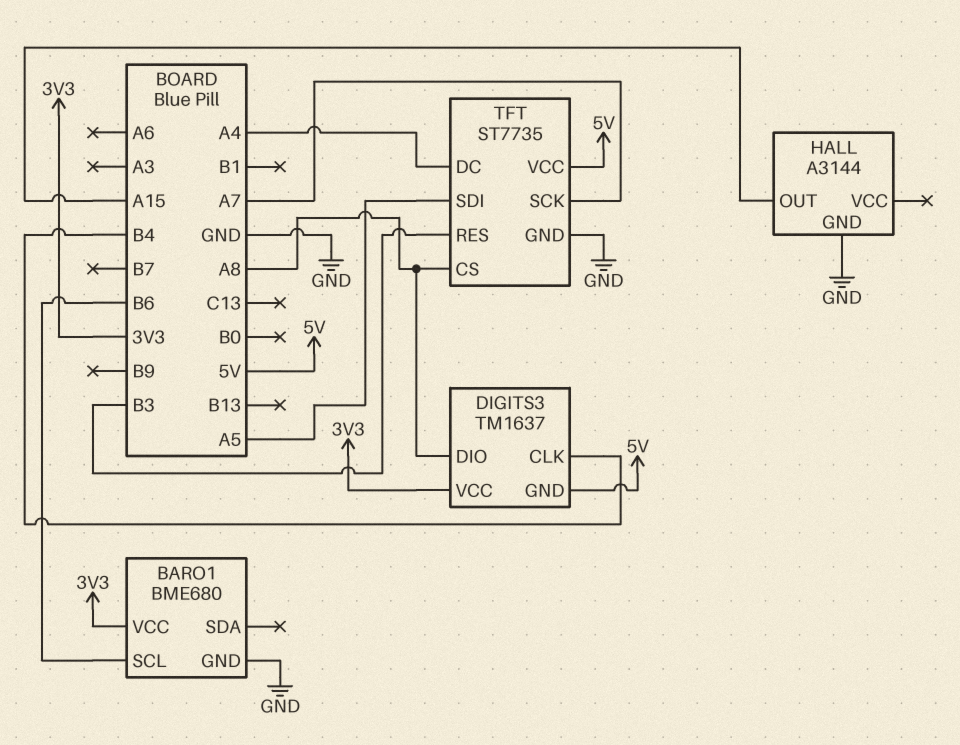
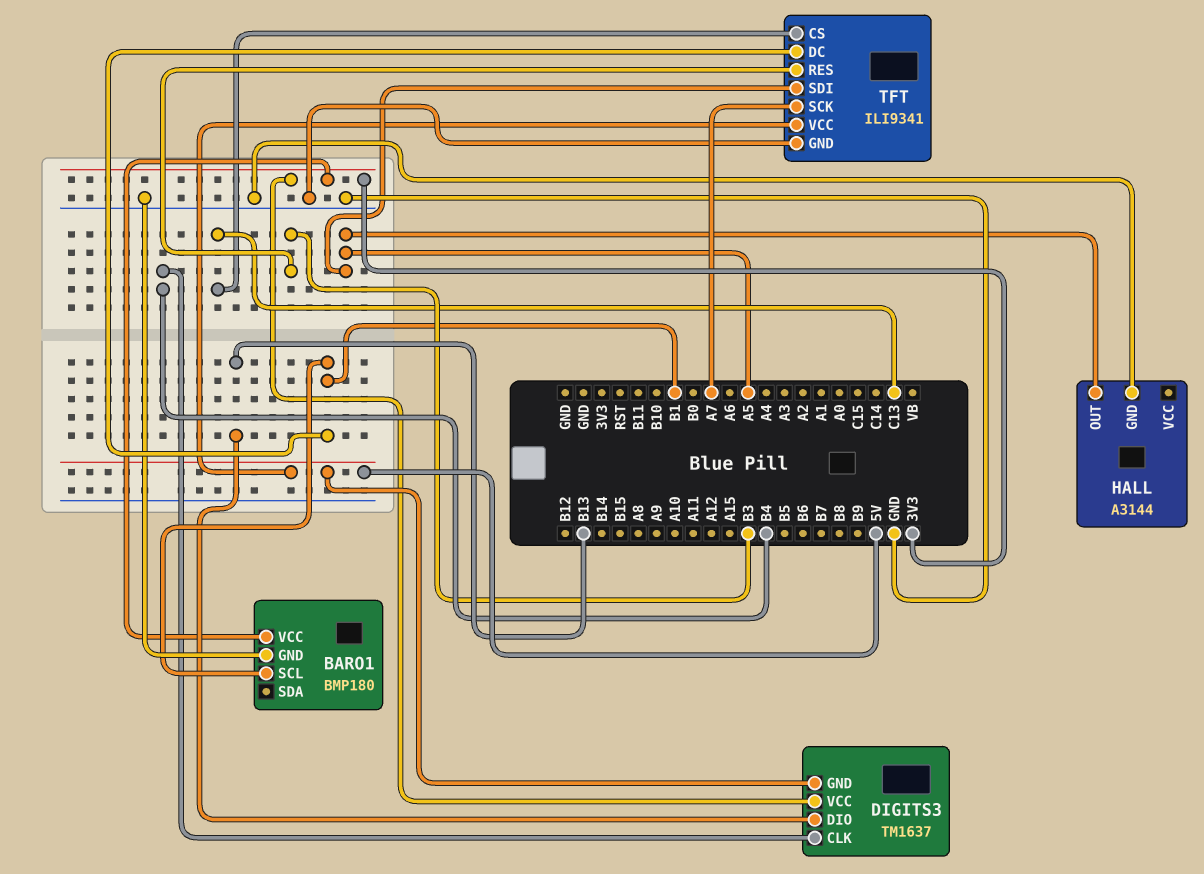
BARO1: BME680 -> BMP180
BARO1 pin SCL: B6 -> B1
DIGITS3 pin DIO: A8 -> B13
HALL pin OUT: A15 -> A5
TFT: ST7735 -> ILI9341
TFT pin CS: A8 -> C13
TFT pin DC: A4 -> B1

